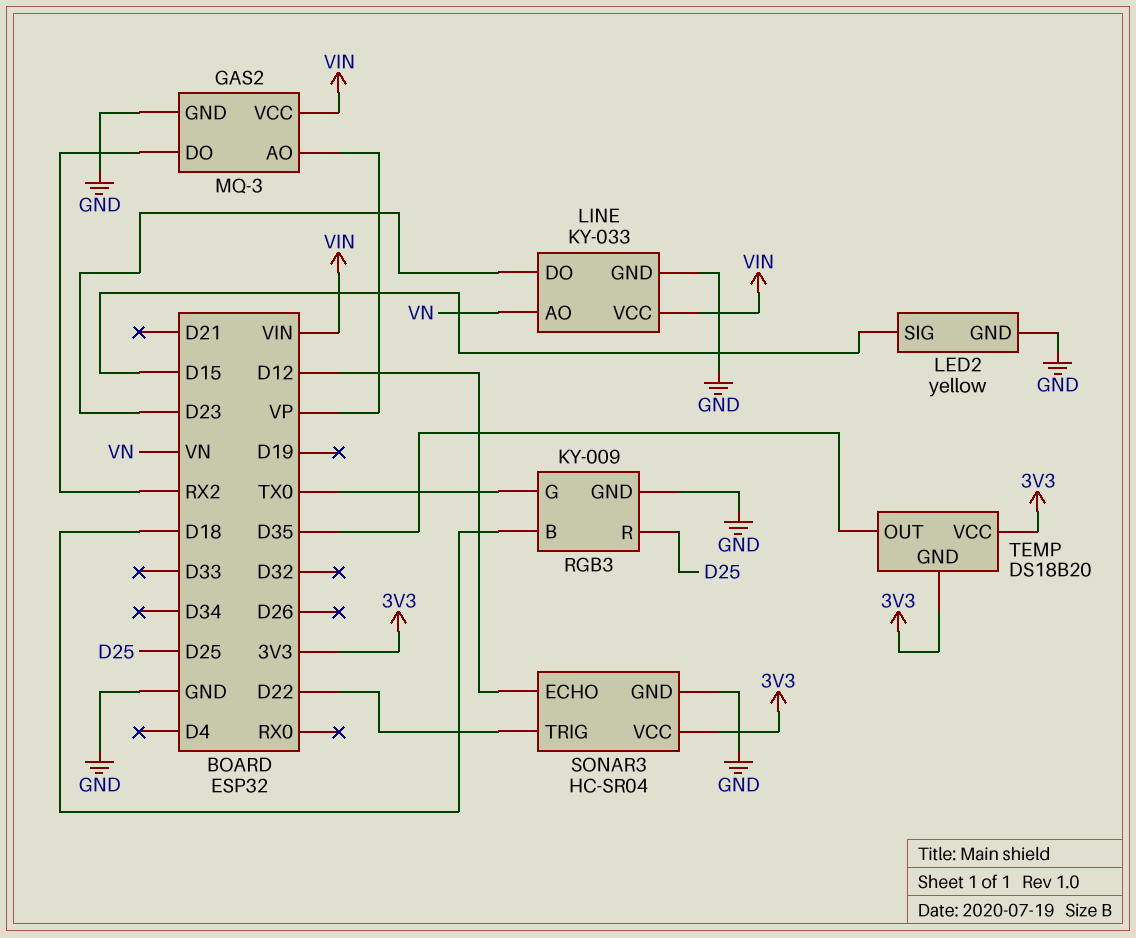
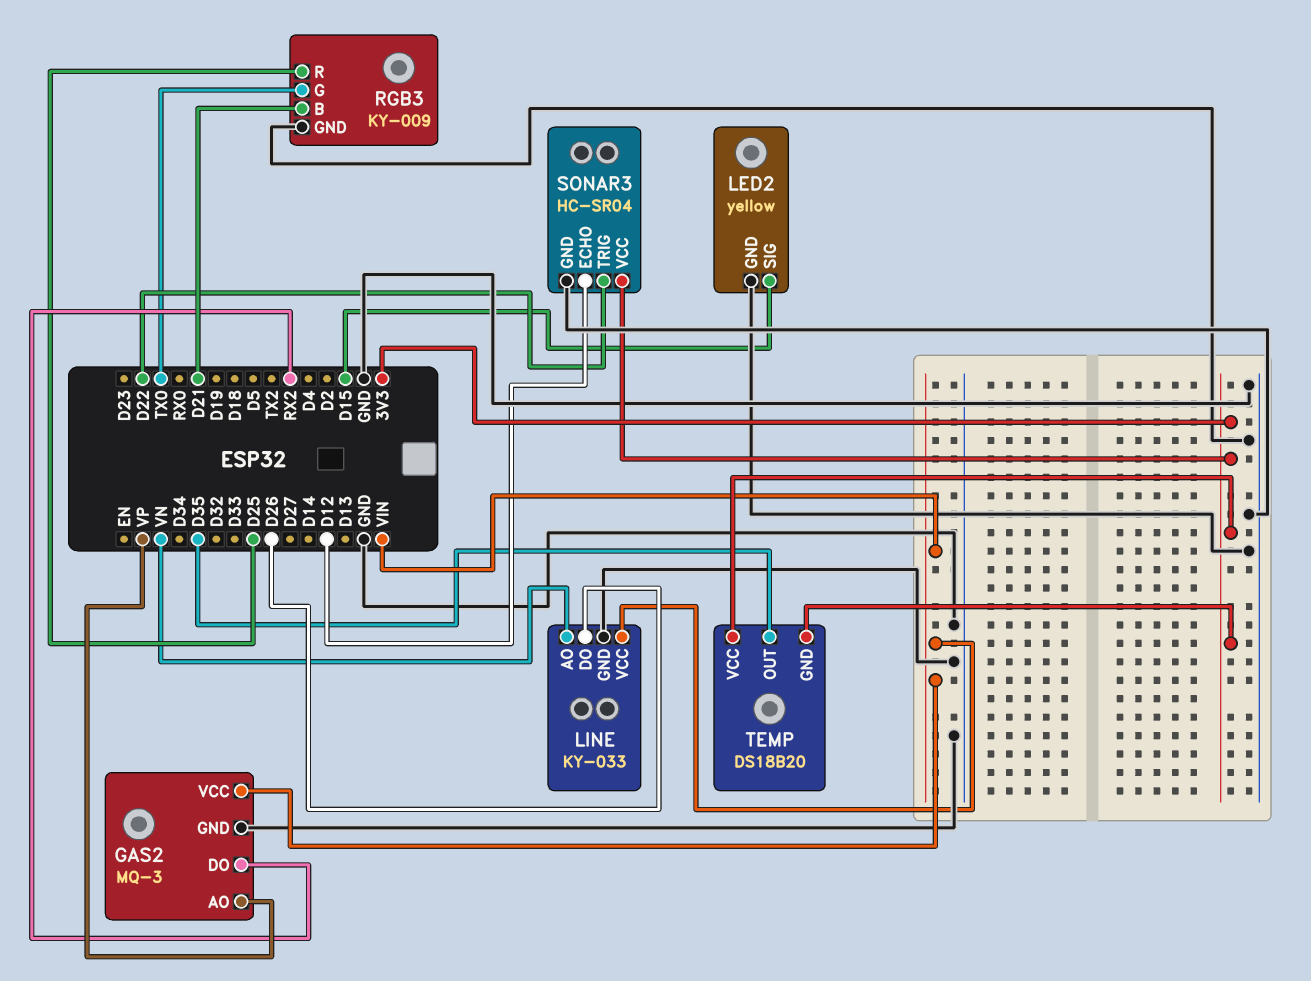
LINE pin DO: D23 -> D26
RGB3 pin B: D18 -> D21

